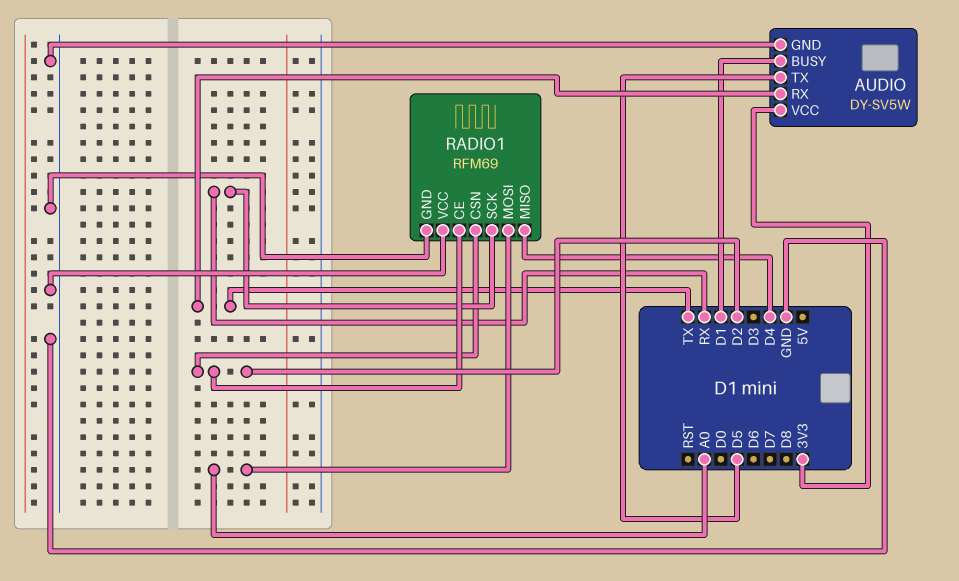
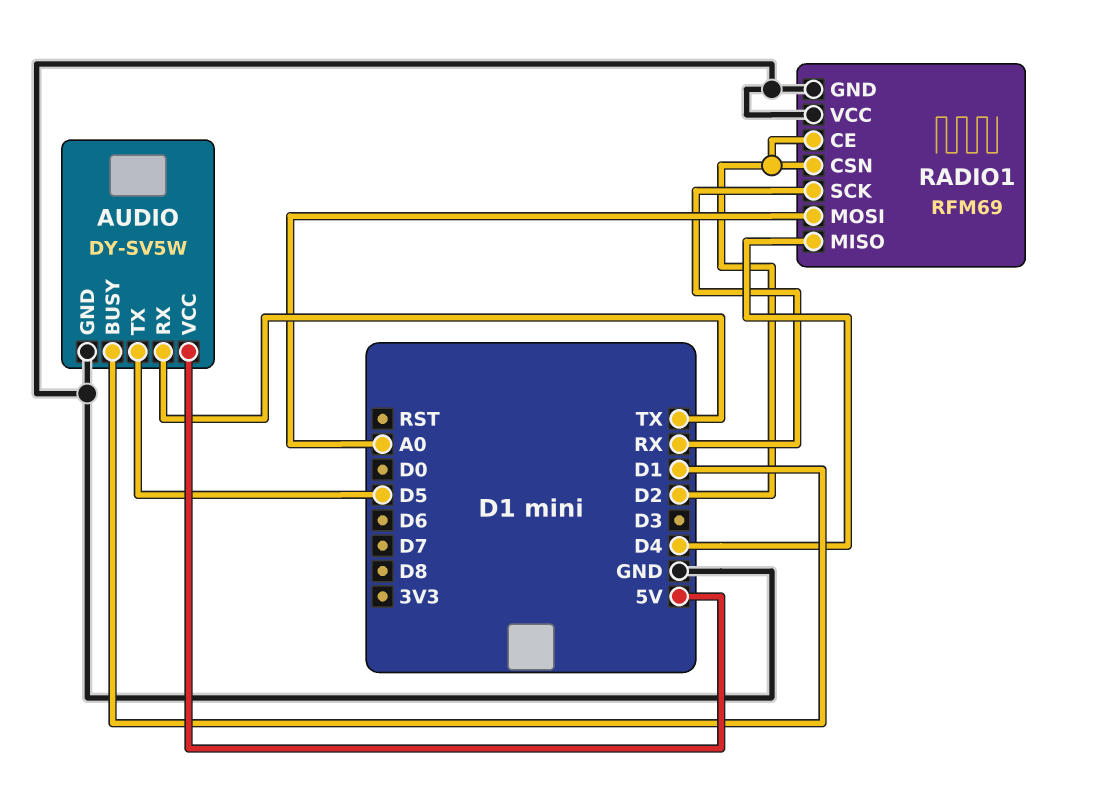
AUDIO pin VCC: 3V3 -> 5V

